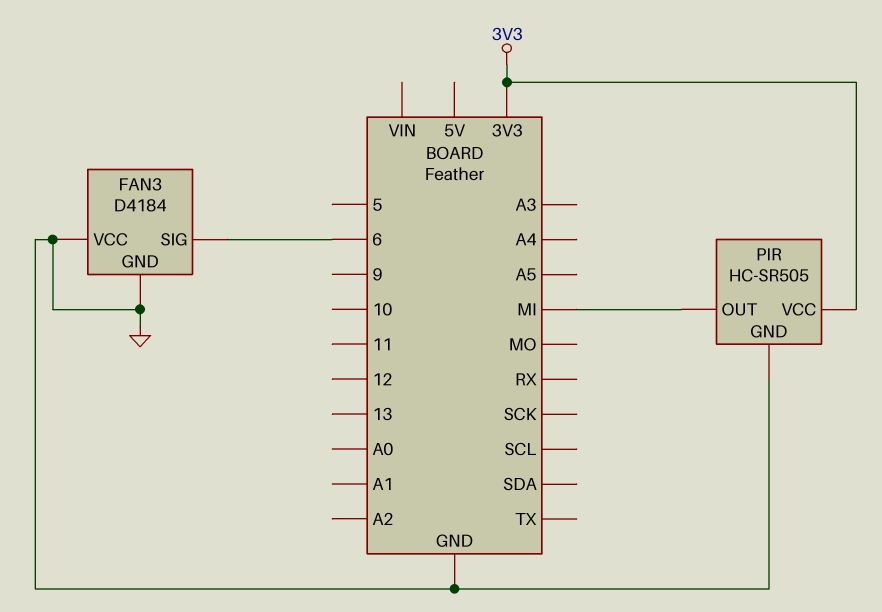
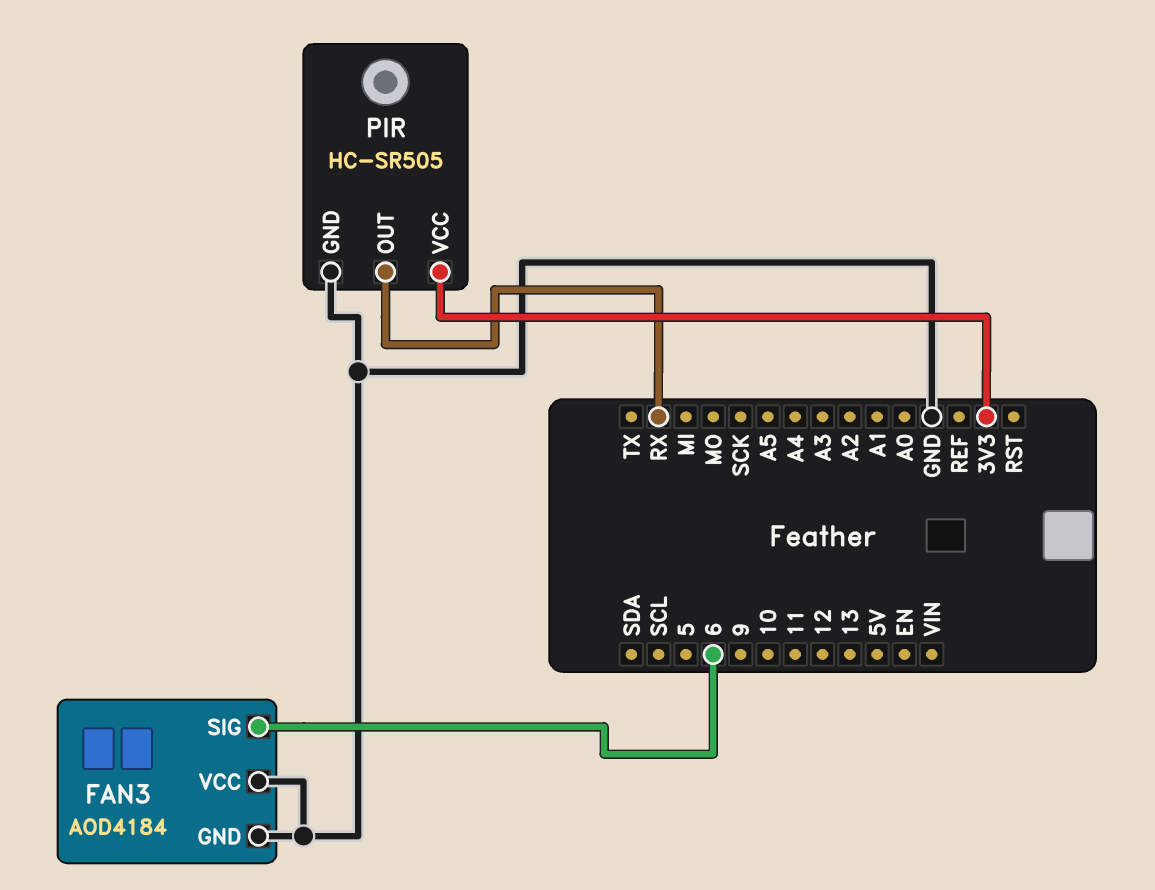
FAN3: D4184 -> AOD4184
PIR pin OUT: MI -> RX

